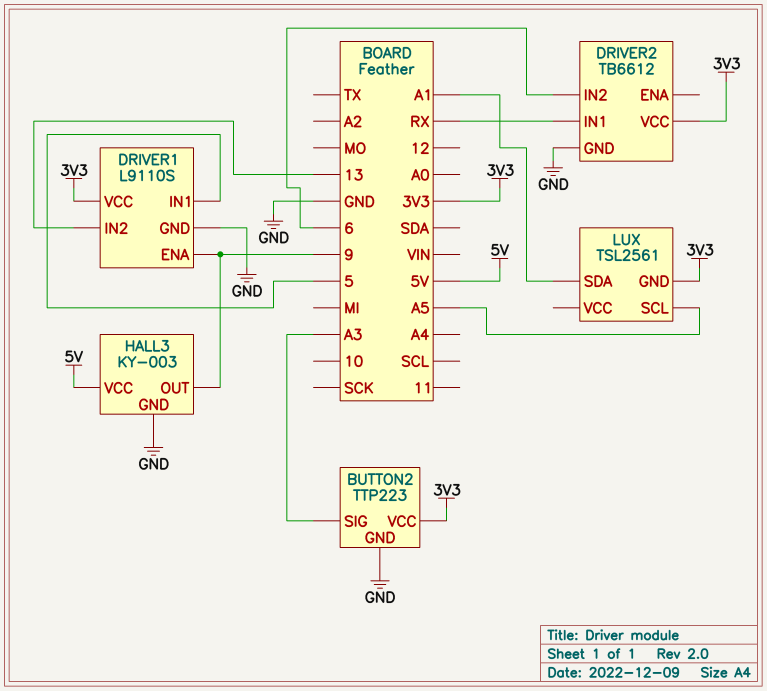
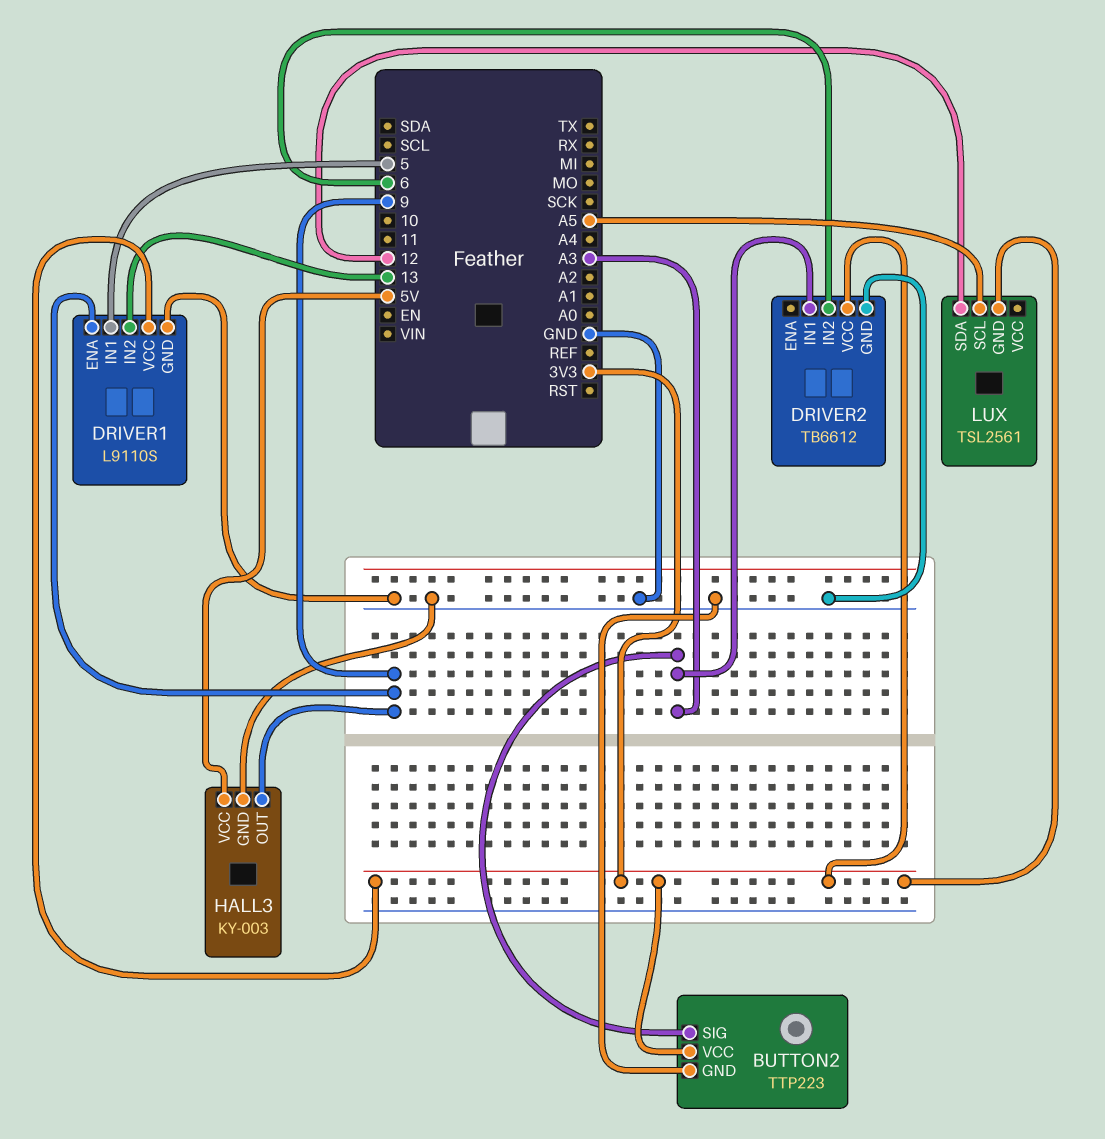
DRIVER2 pin IN1: RX -> A3
LUX pin SDA: A1 -> 12

